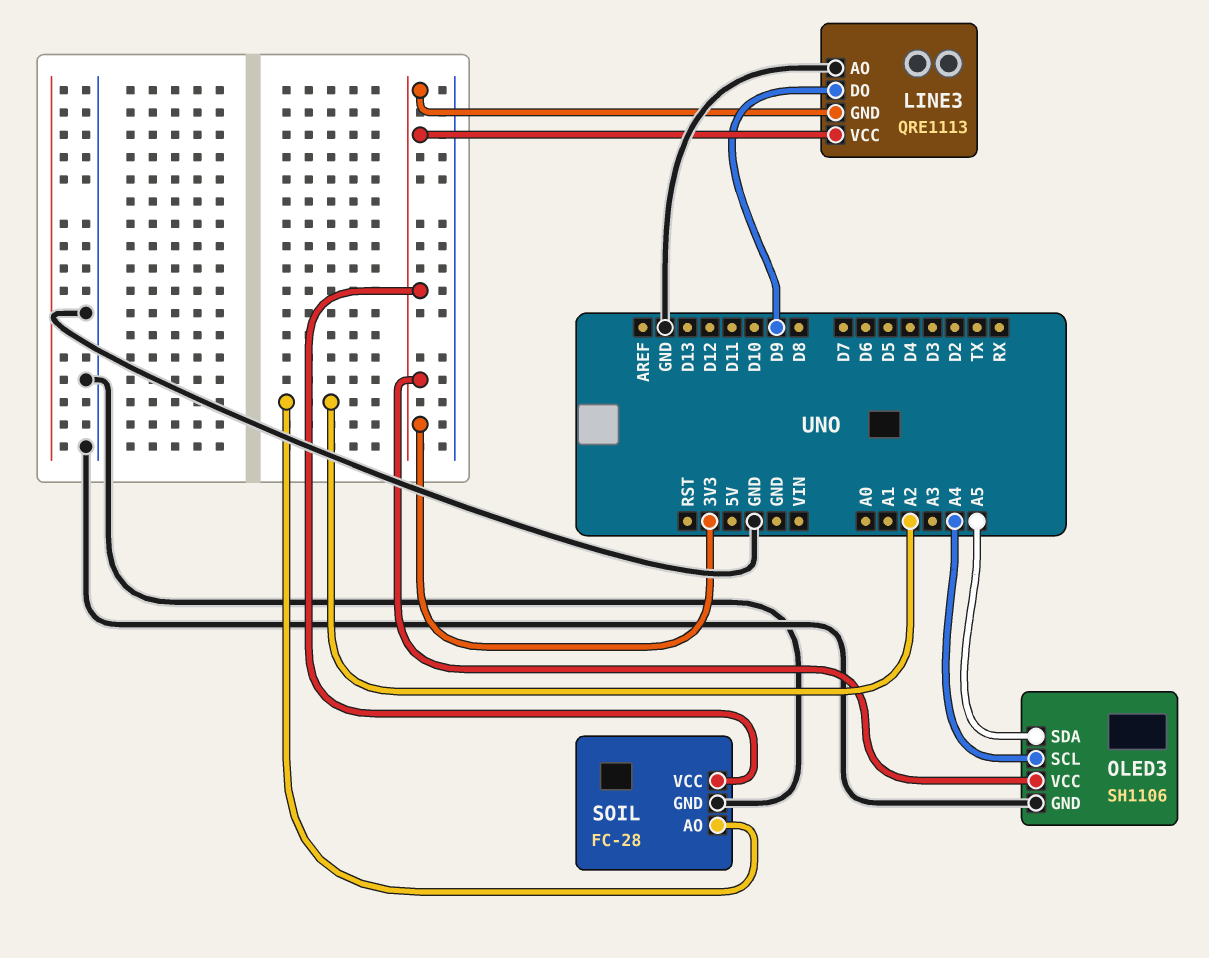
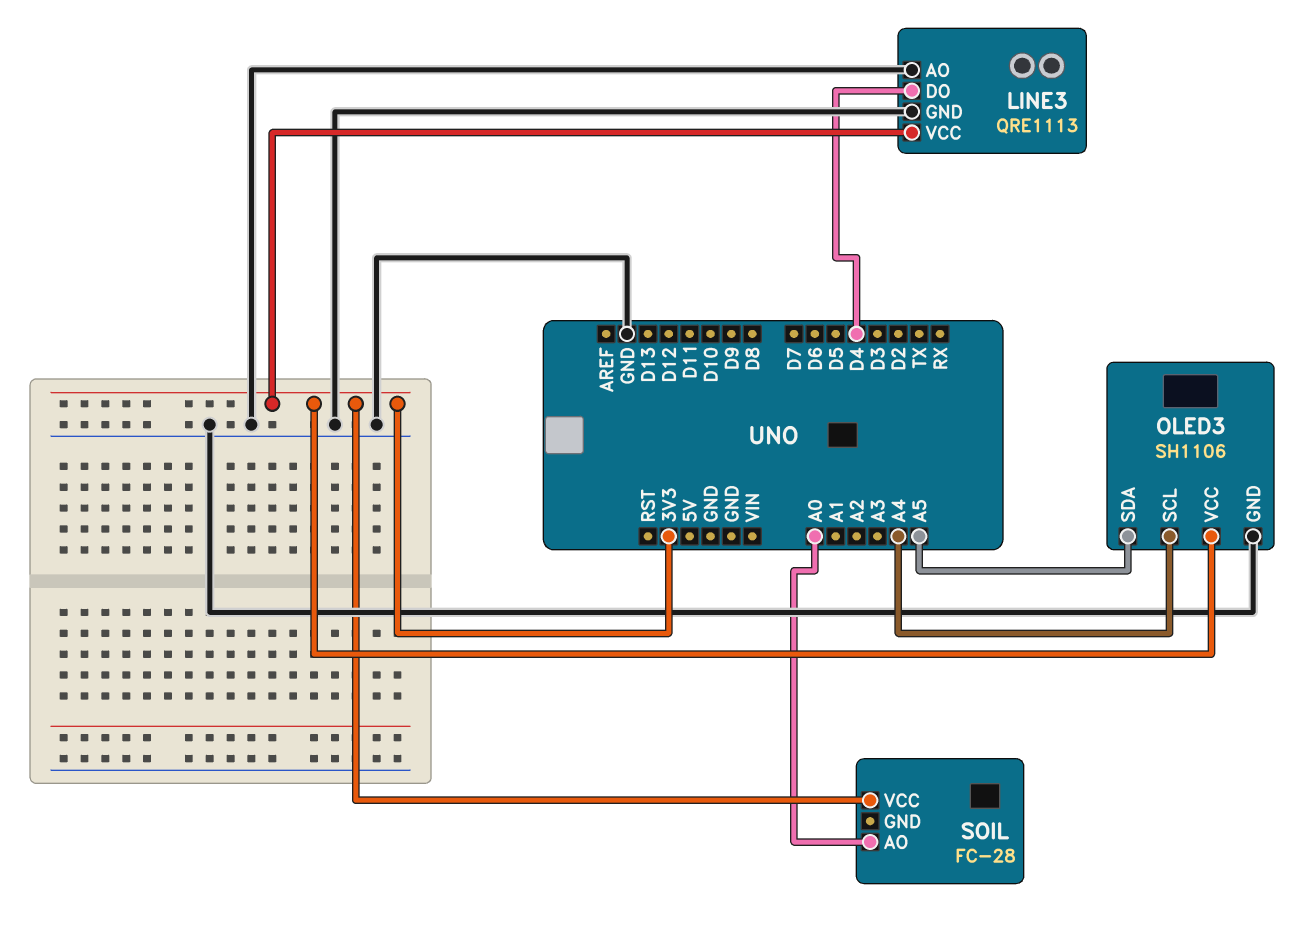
LINE3 pin DO: D9 -> D4
LINE3 pin GND: 3V3 -> GND
SOIL pin AO: A2 -> A0
SOIL pin GND: GND -> none

